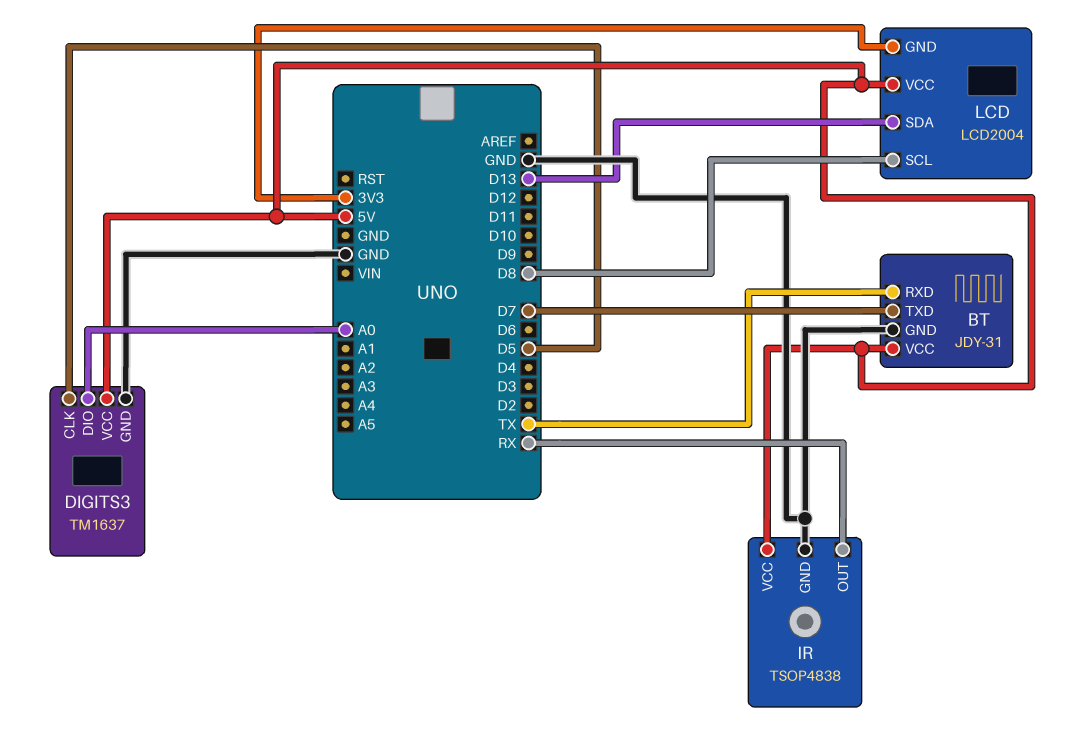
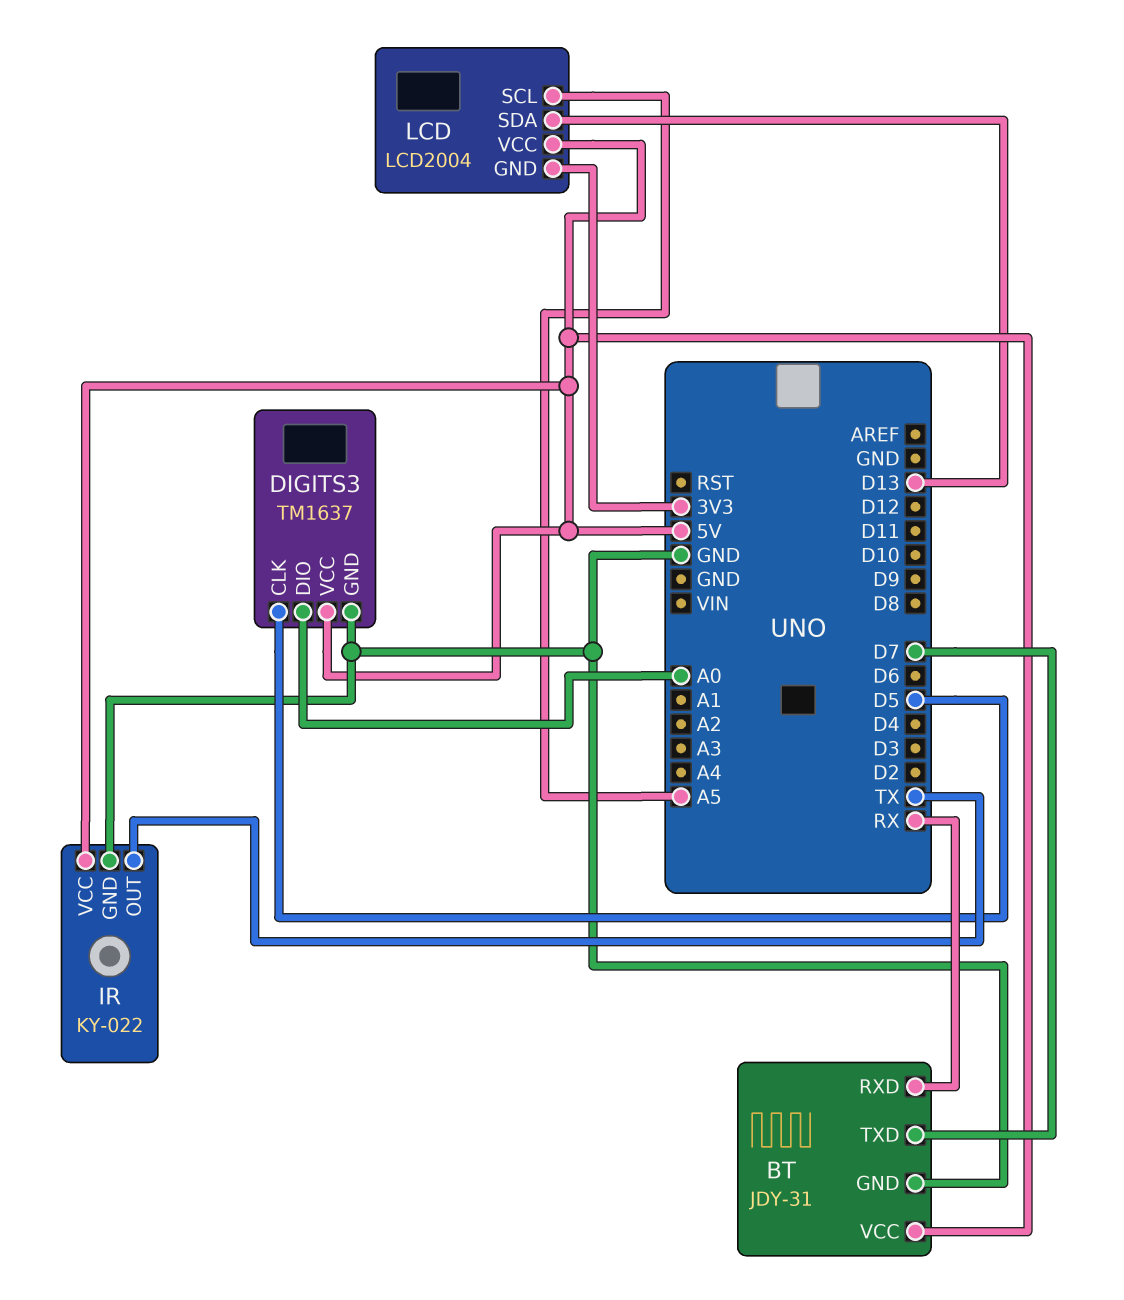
BT pin RXD: TX -> RX
IR: TSOP4838 -> KY-022
IR pin OUT: RX -> TX
LCD pin SCL: D8 -> A5

